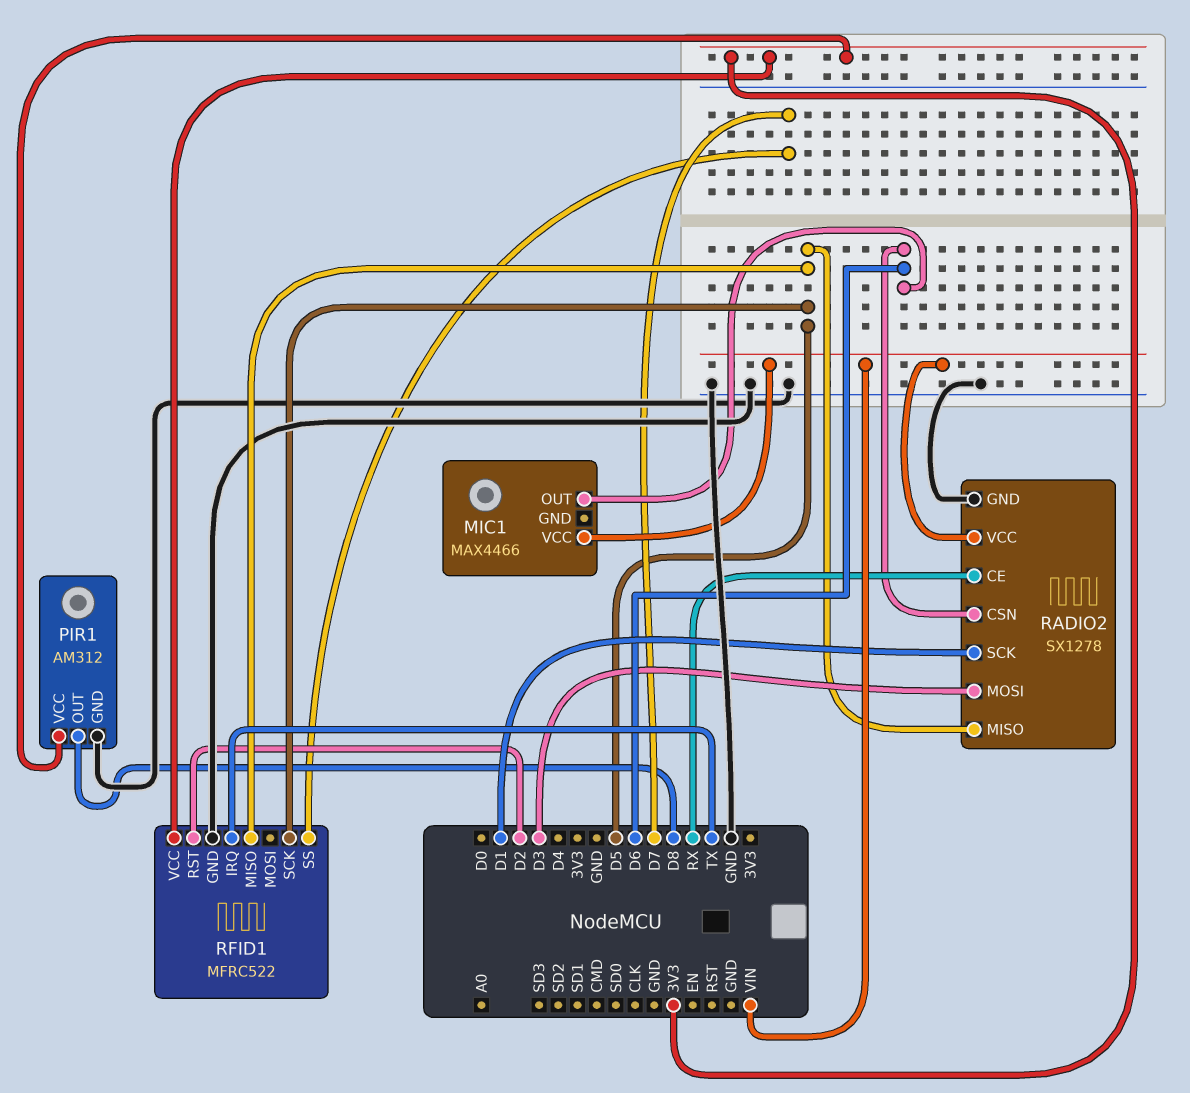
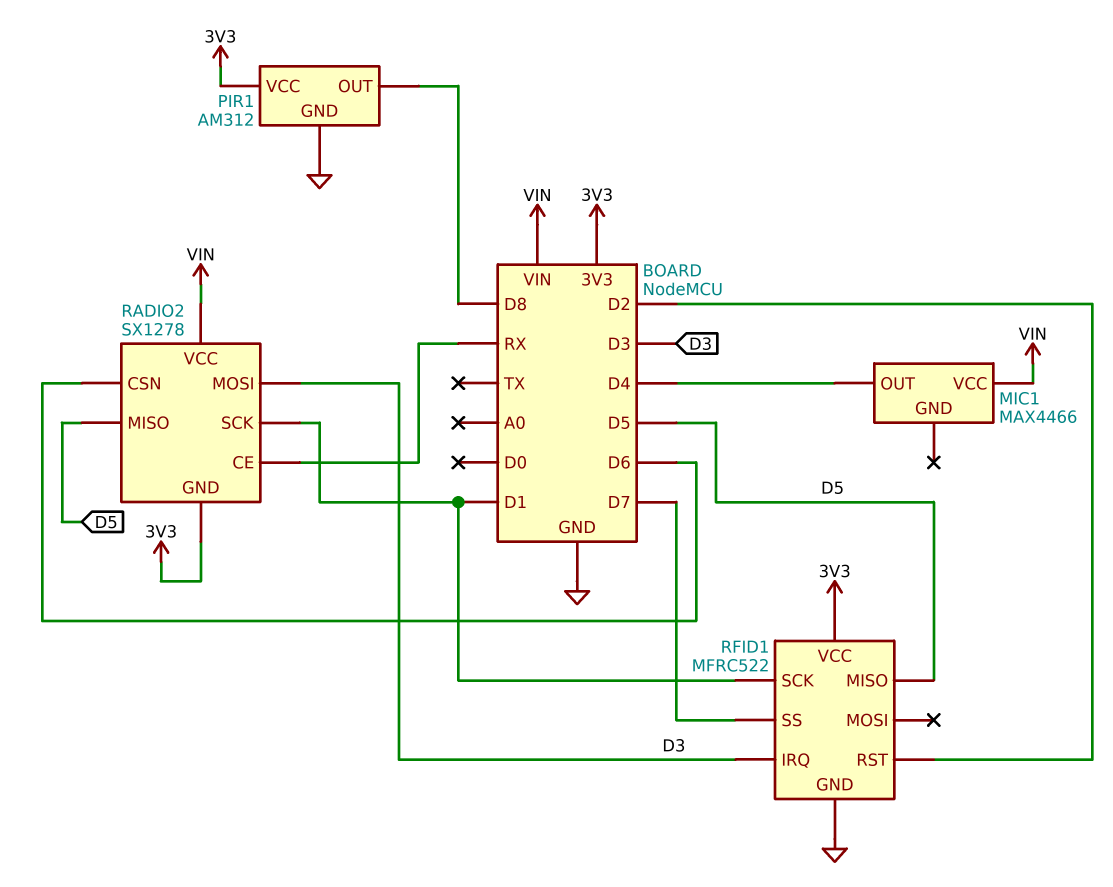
MIC1 pin OUT: D6 -> D4
RADIO2 pin GND: GND -> 3V3
RFID1 pin IRQ: TX -> D3
RFID1 pin SCK: D5 -> D1

